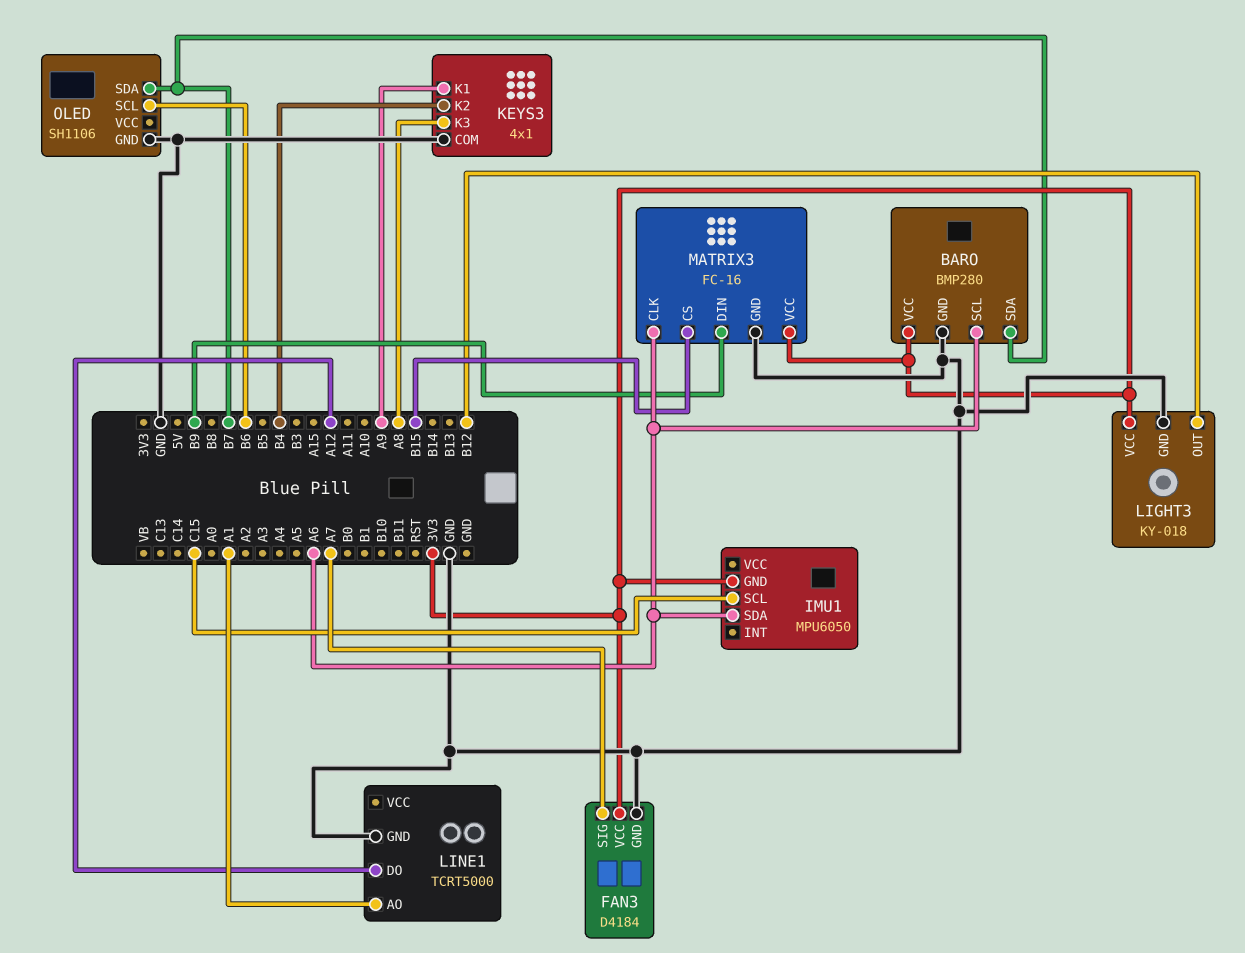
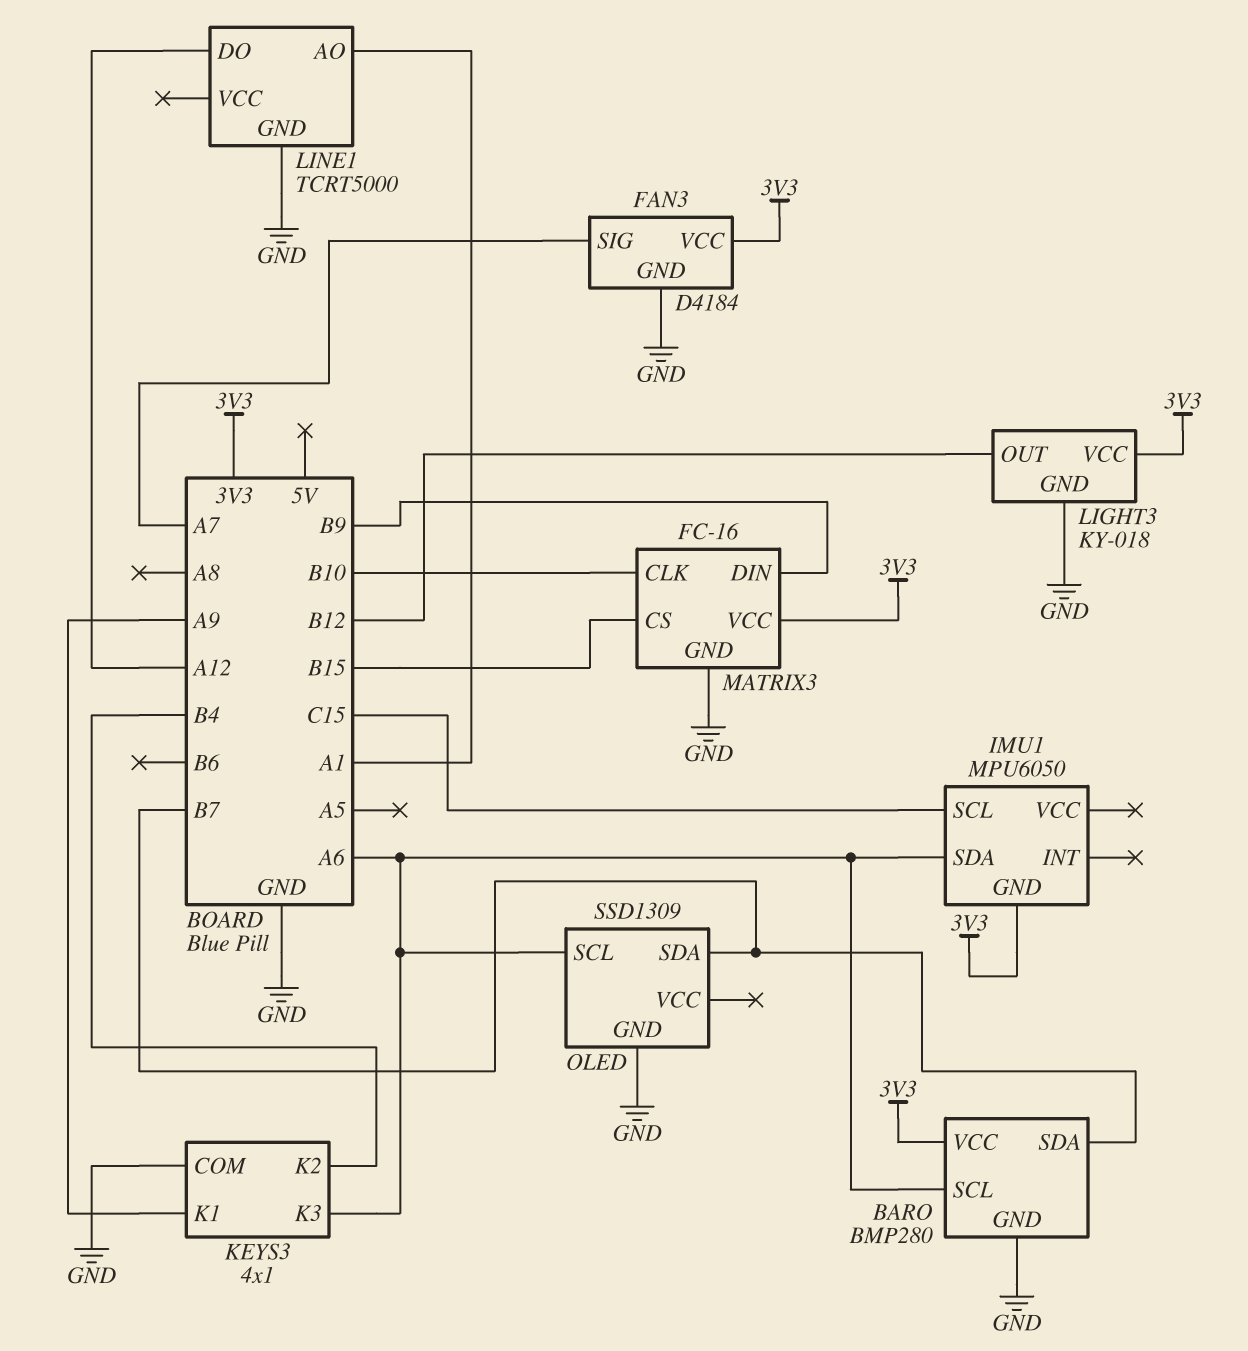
KEYS3 pin K3: A8 -> A6
MATRIX3 pin CLK: A6 -> B10
OLED: SH1106 -> SSD1309
OLED pin SCL: B6 -> A6

